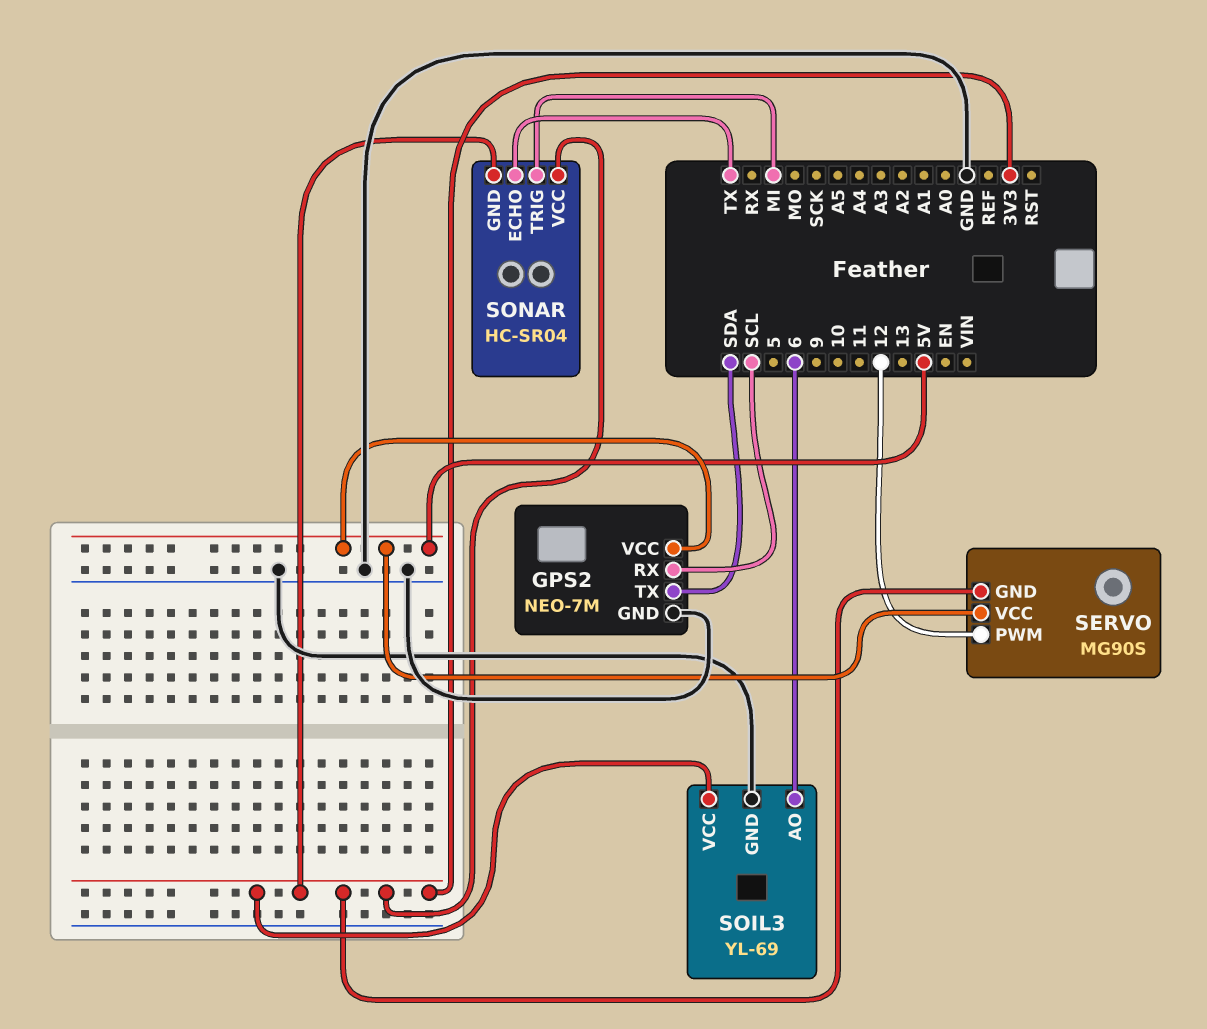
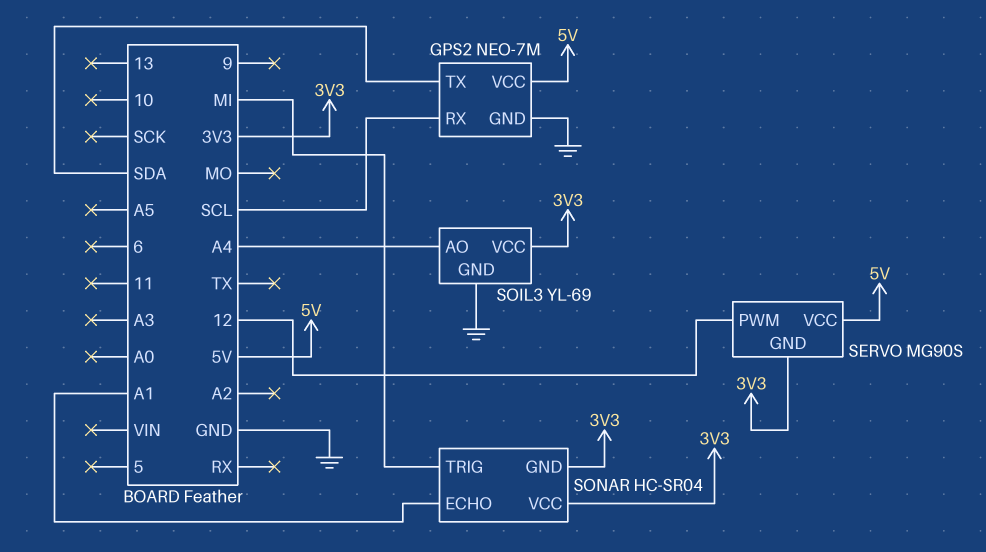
SOIL3 pin AO: 6 -> A4
SONAR pin ECHO: TX -> A1

